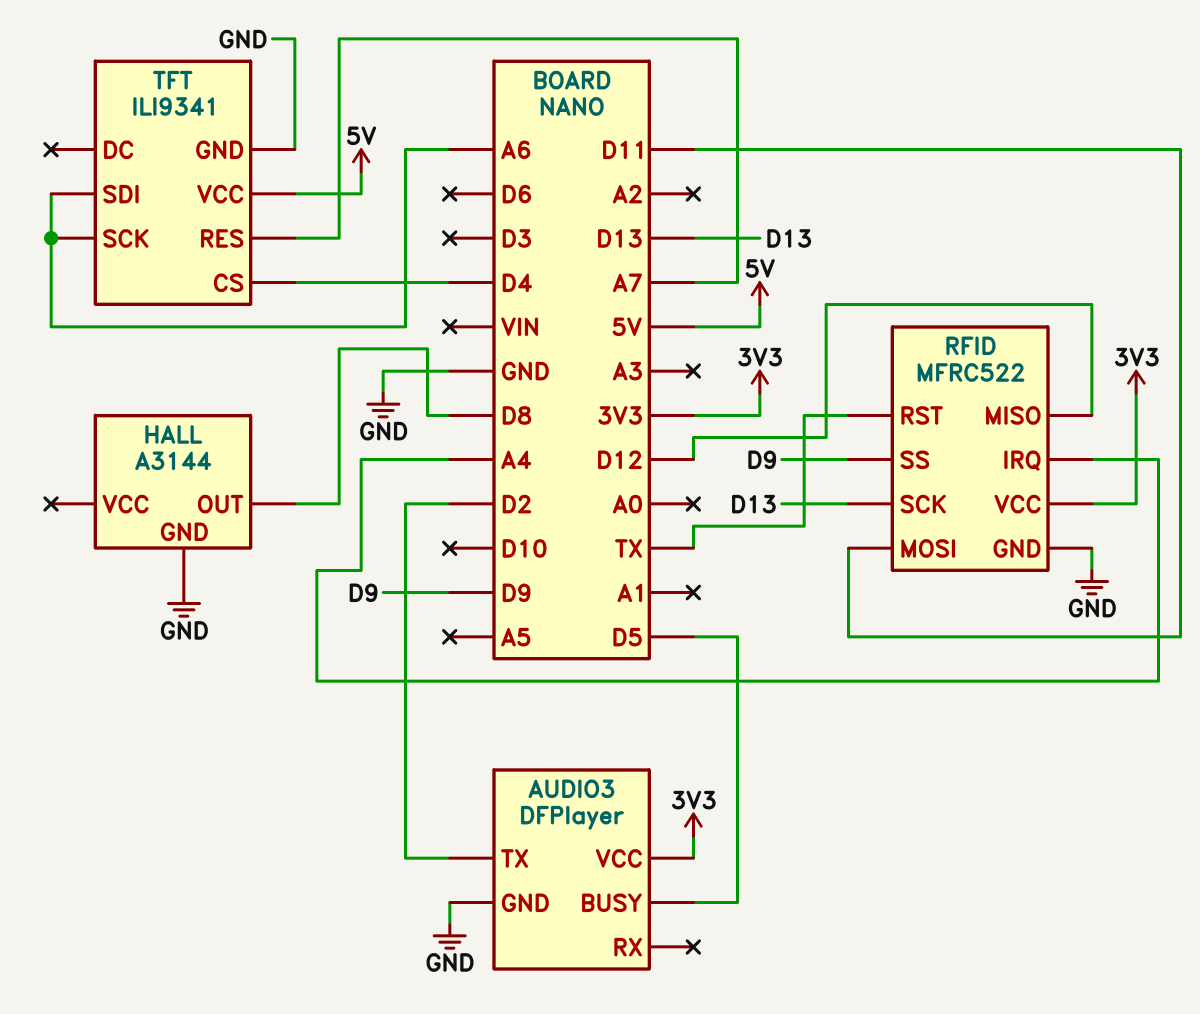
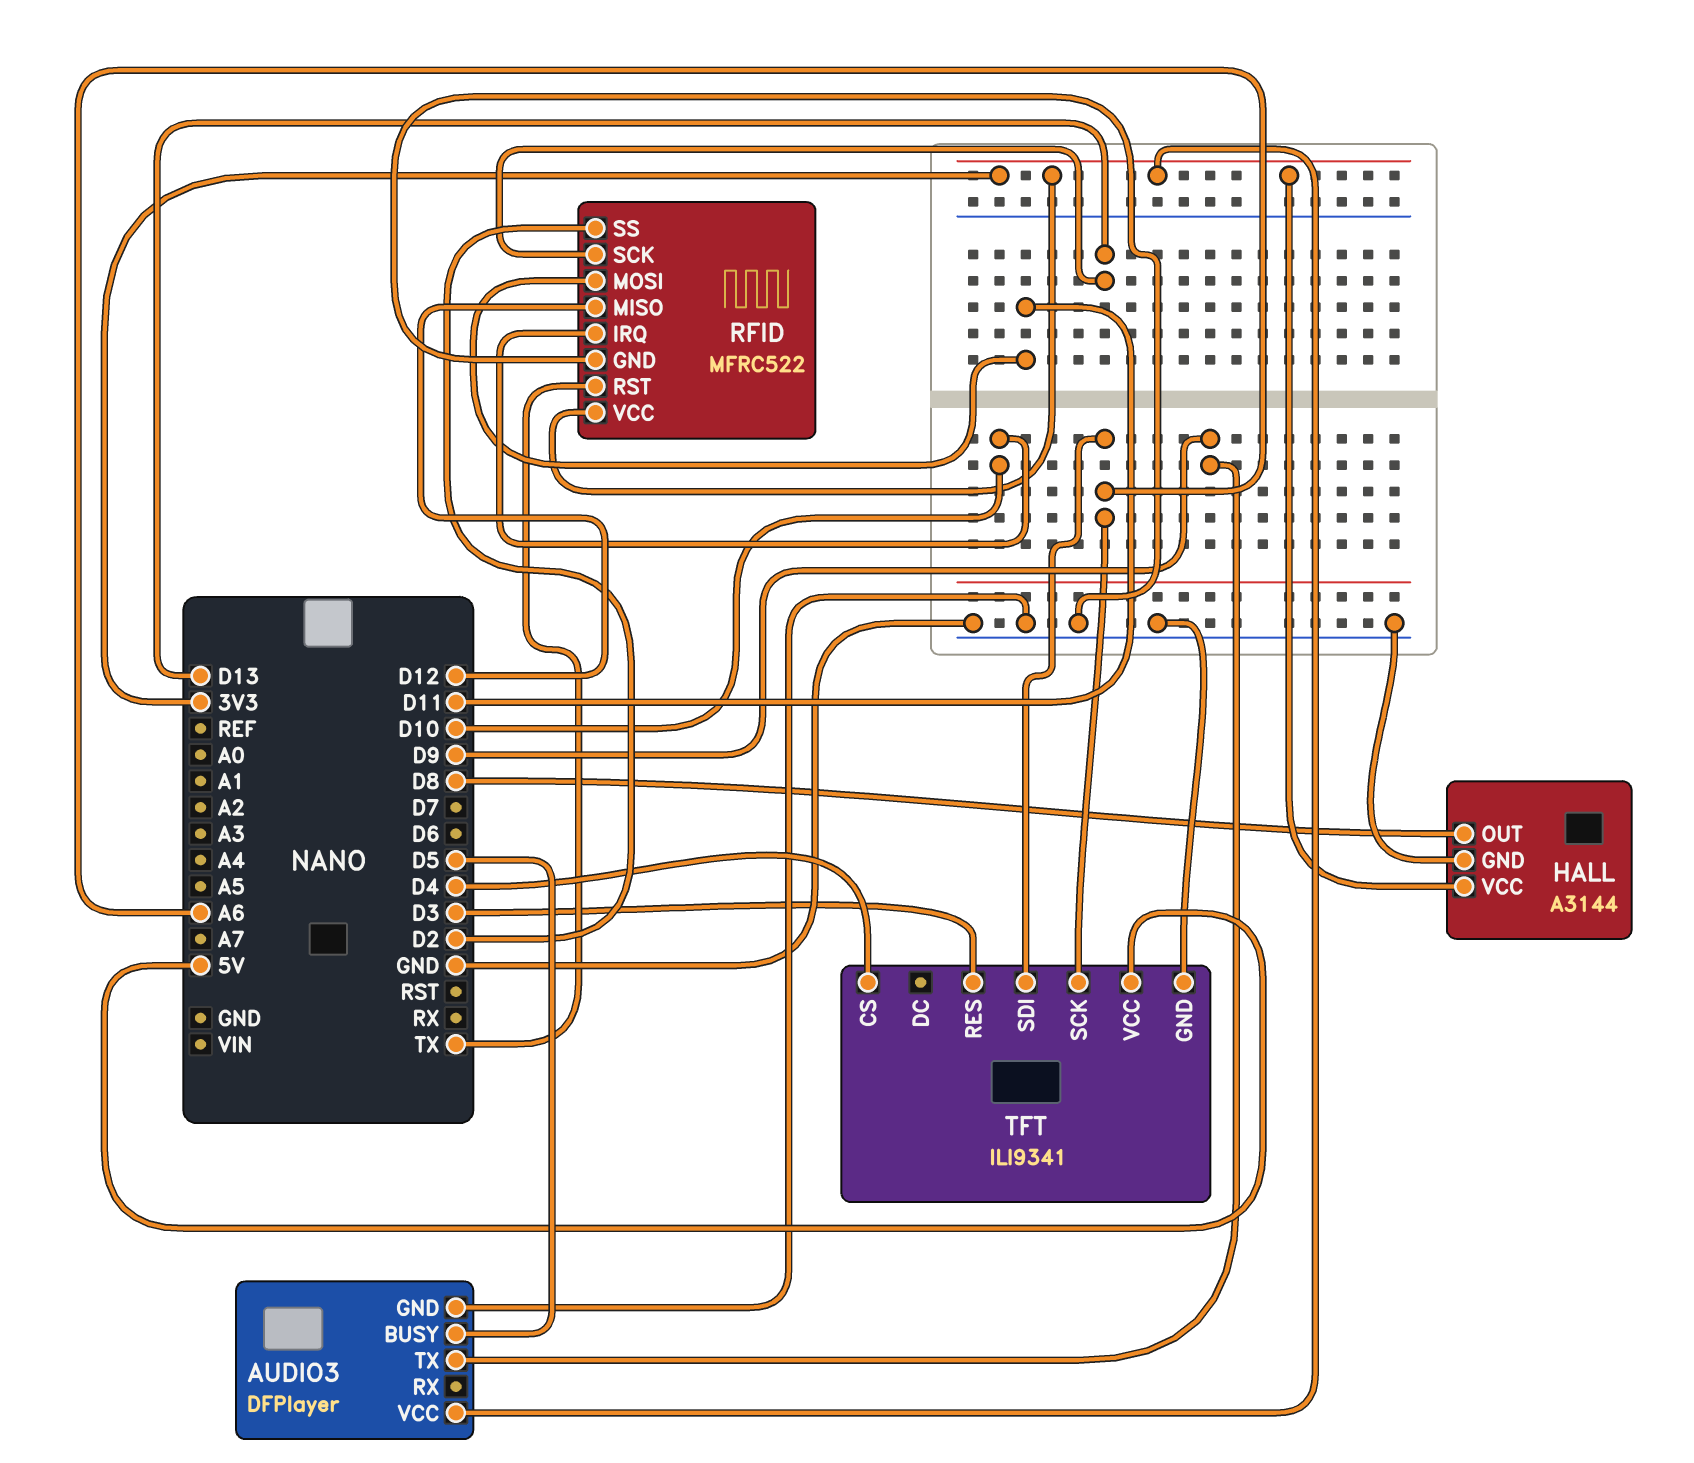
AUDIO3 pin TX: D2 -> D9
HALL pin VCC: none -> 3V3
RFID pin IRQ: A4 -> D10
RFID pin SS: D9 -> D2
TFT pin RES: A7 -> D3

